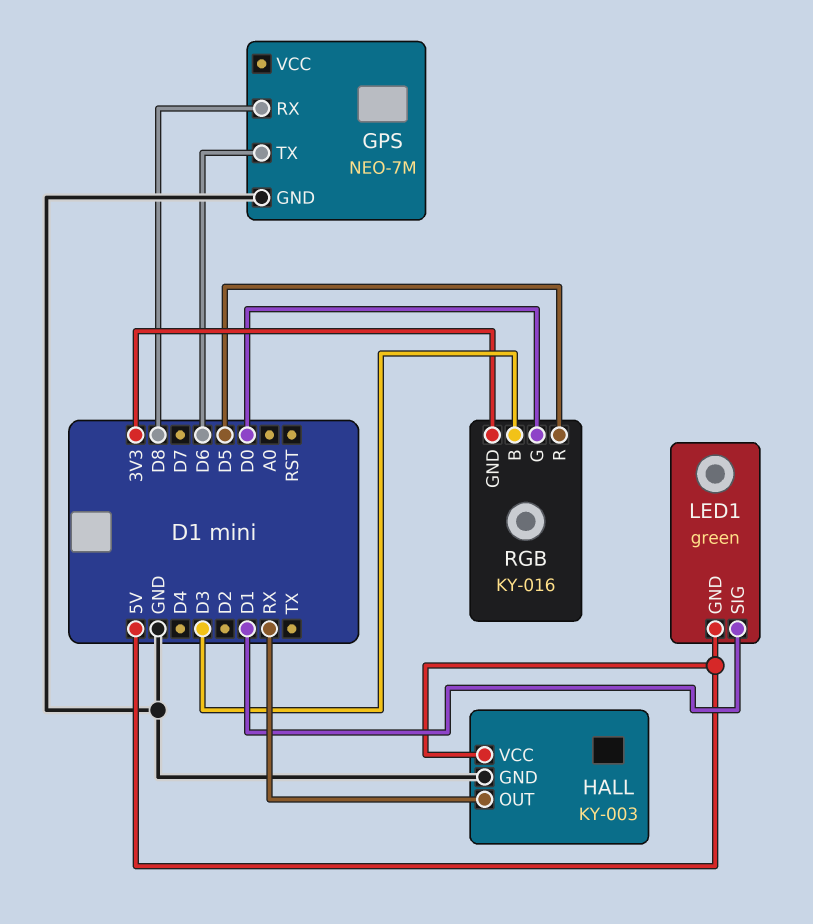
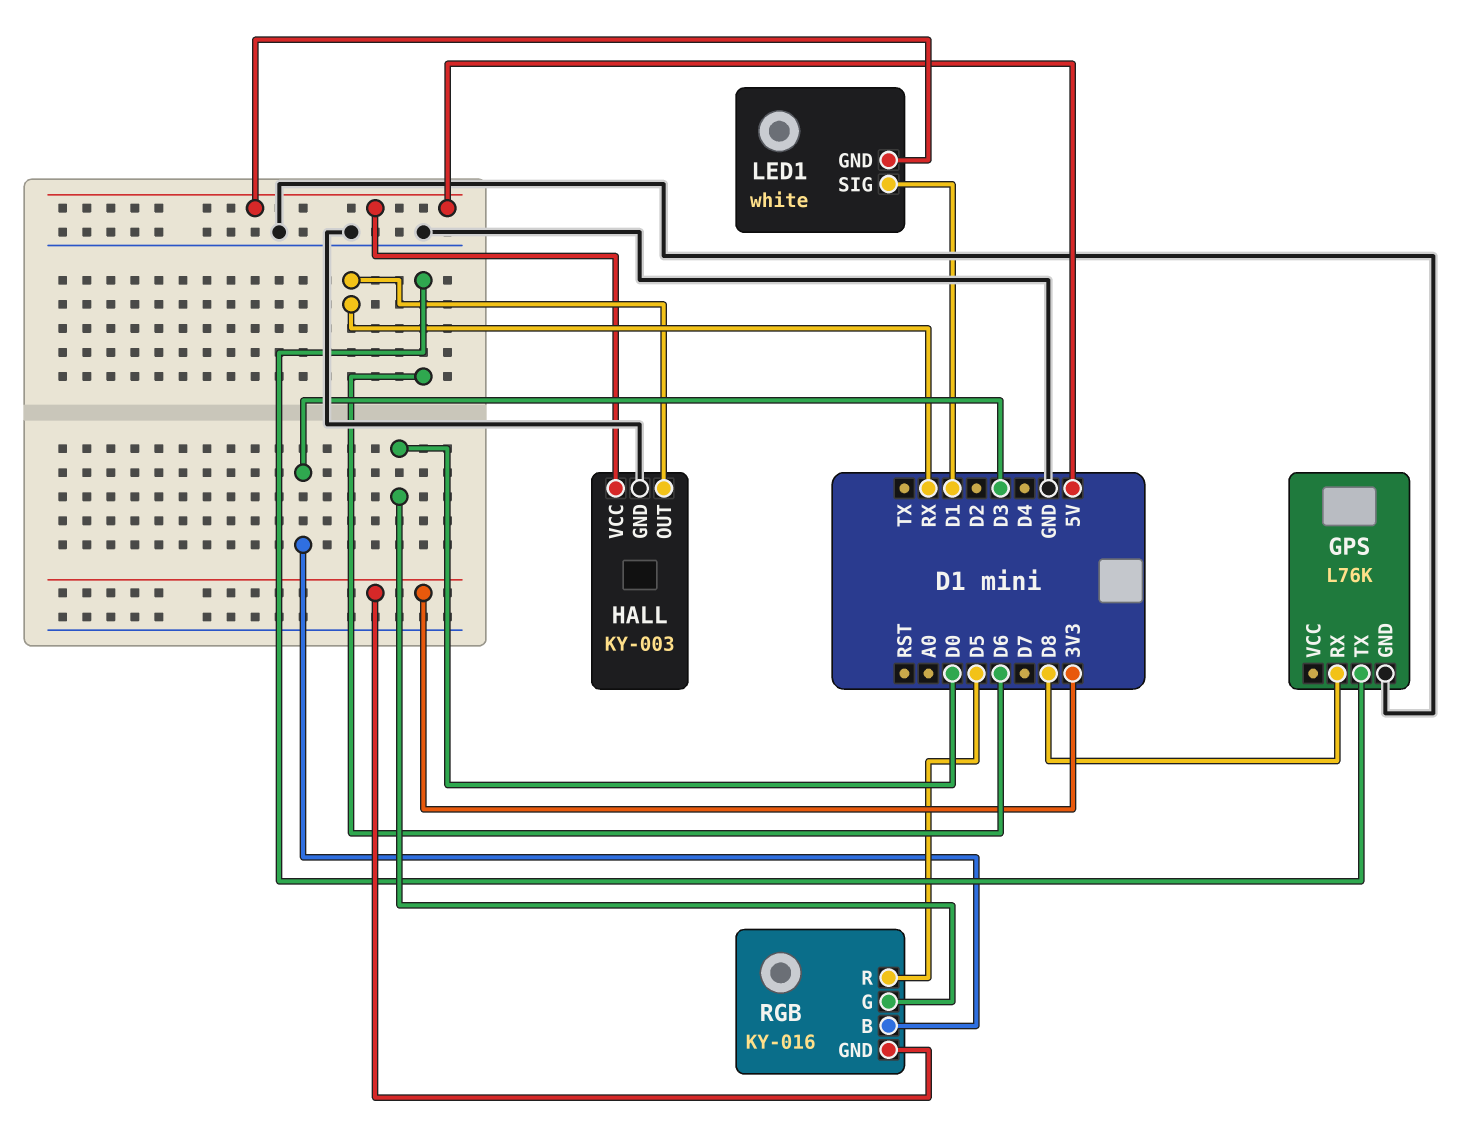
GPS: NEO-7M -> L76K
LED1: green -> white

